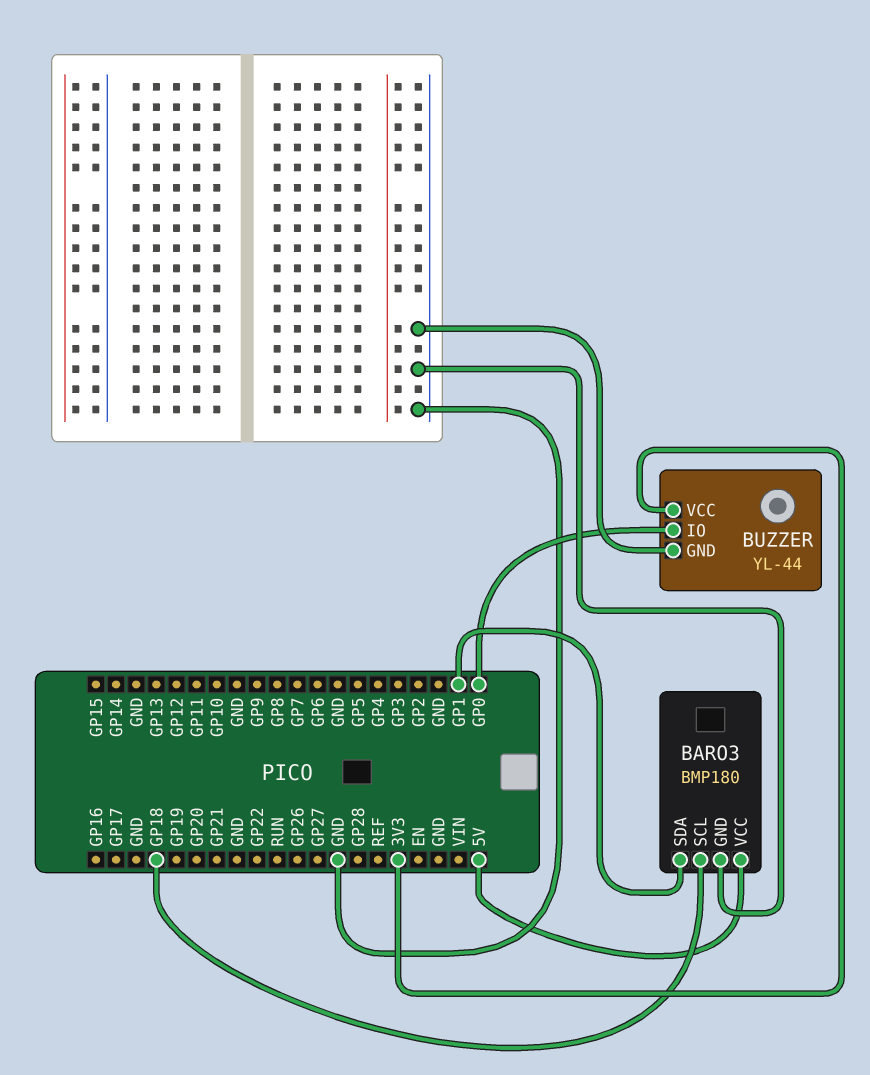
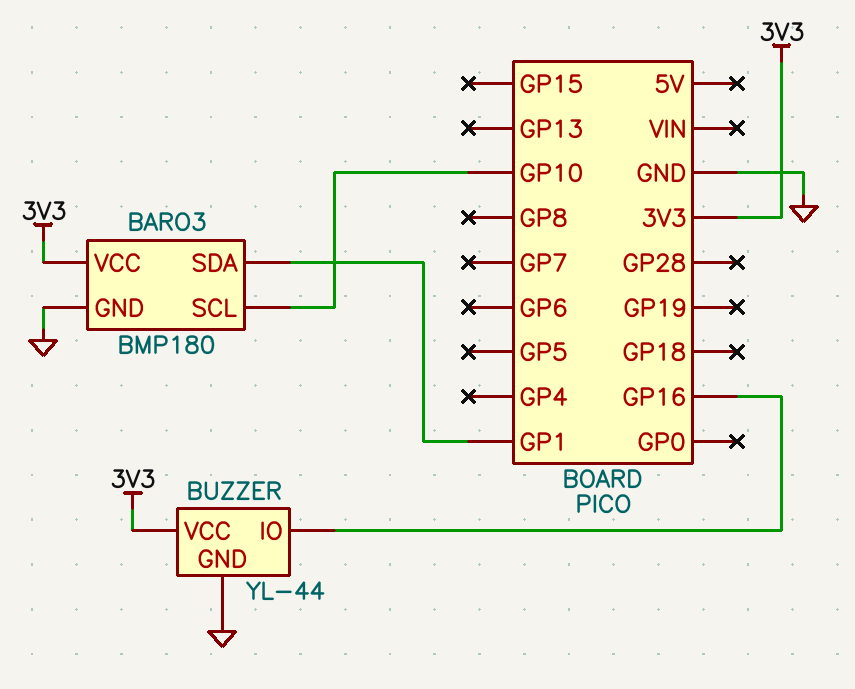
BARO3 pin SCL: GP18 -> GP10
BARO3 pin VCC: 5V -> 3V3
BUZZER pin IO: GP0 -> GP16

